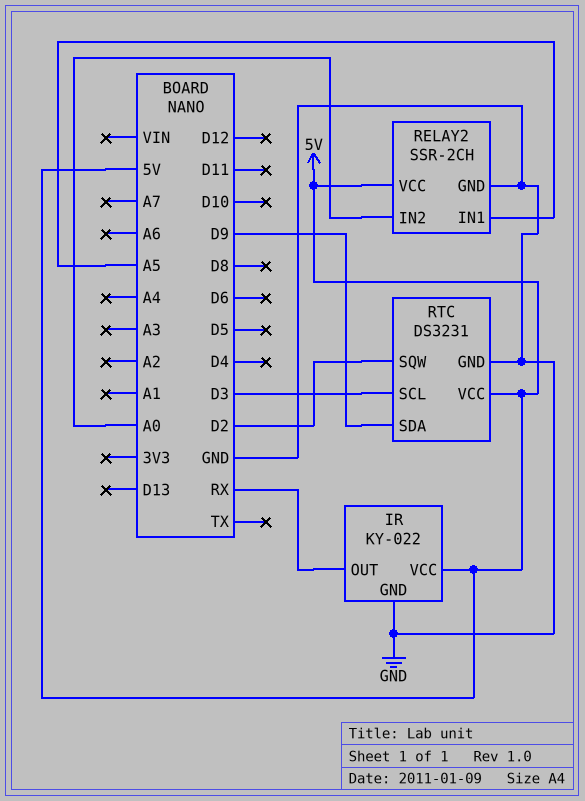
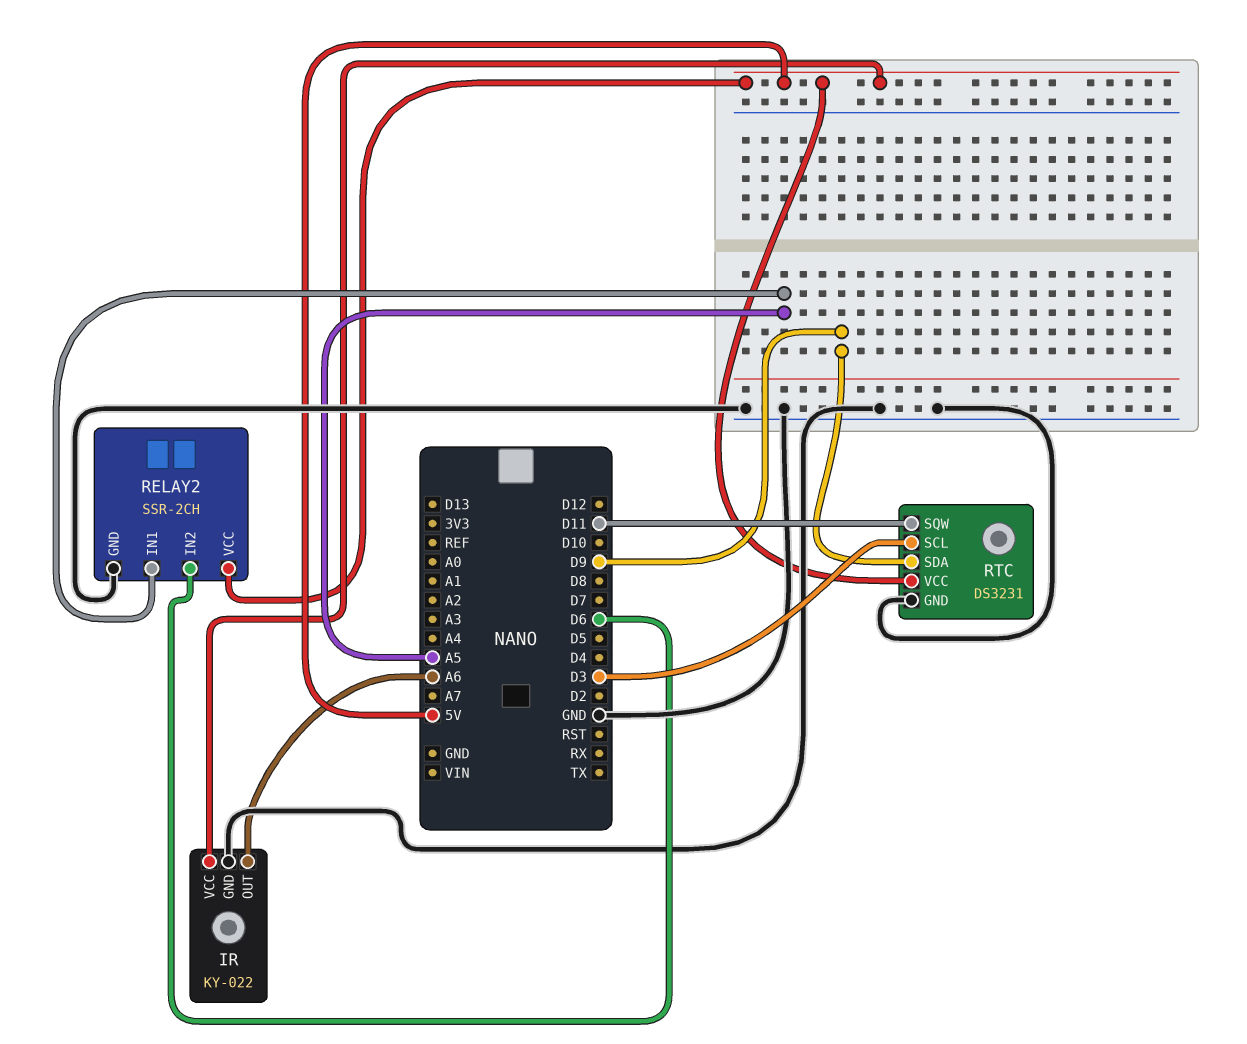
IR pin OUT: RX -> A6
RELAY2 pin IN2: A0 -> D6
RTC pin SQW: D2 -> D11

